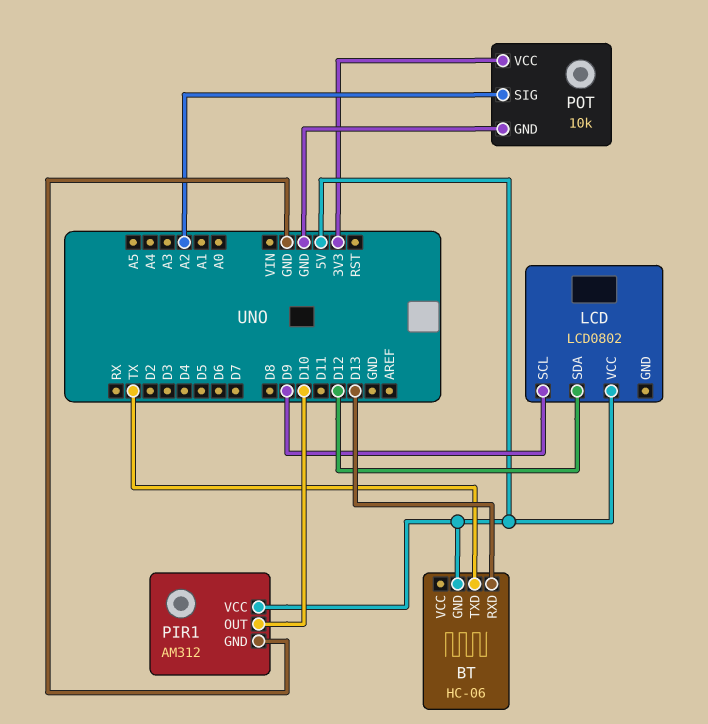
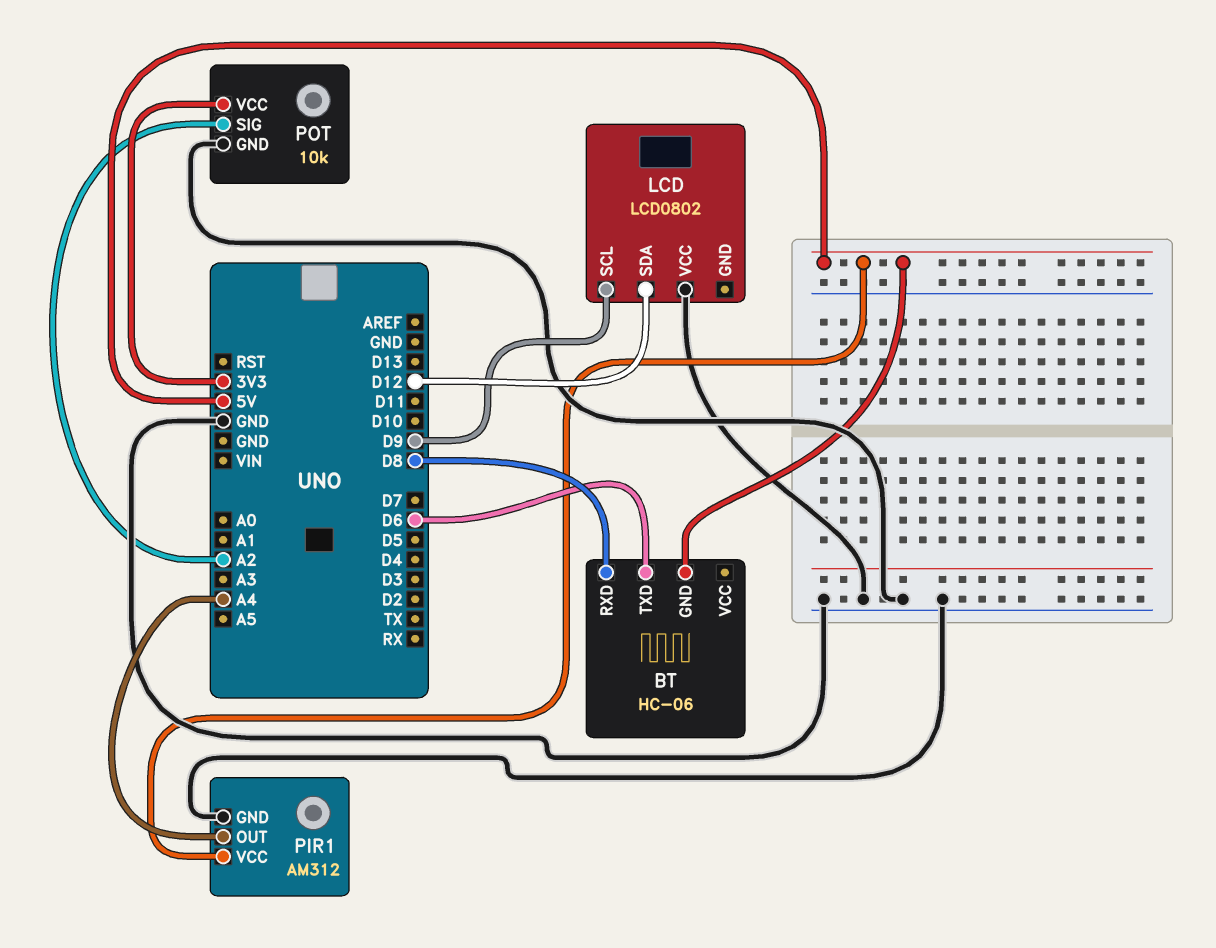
BT pin RXD: D13 -> D8
BT pin TXD: TX -> D6
LCD pin VCC: 5V -> GND
PIR1 pin OUT: D10 -> A4

